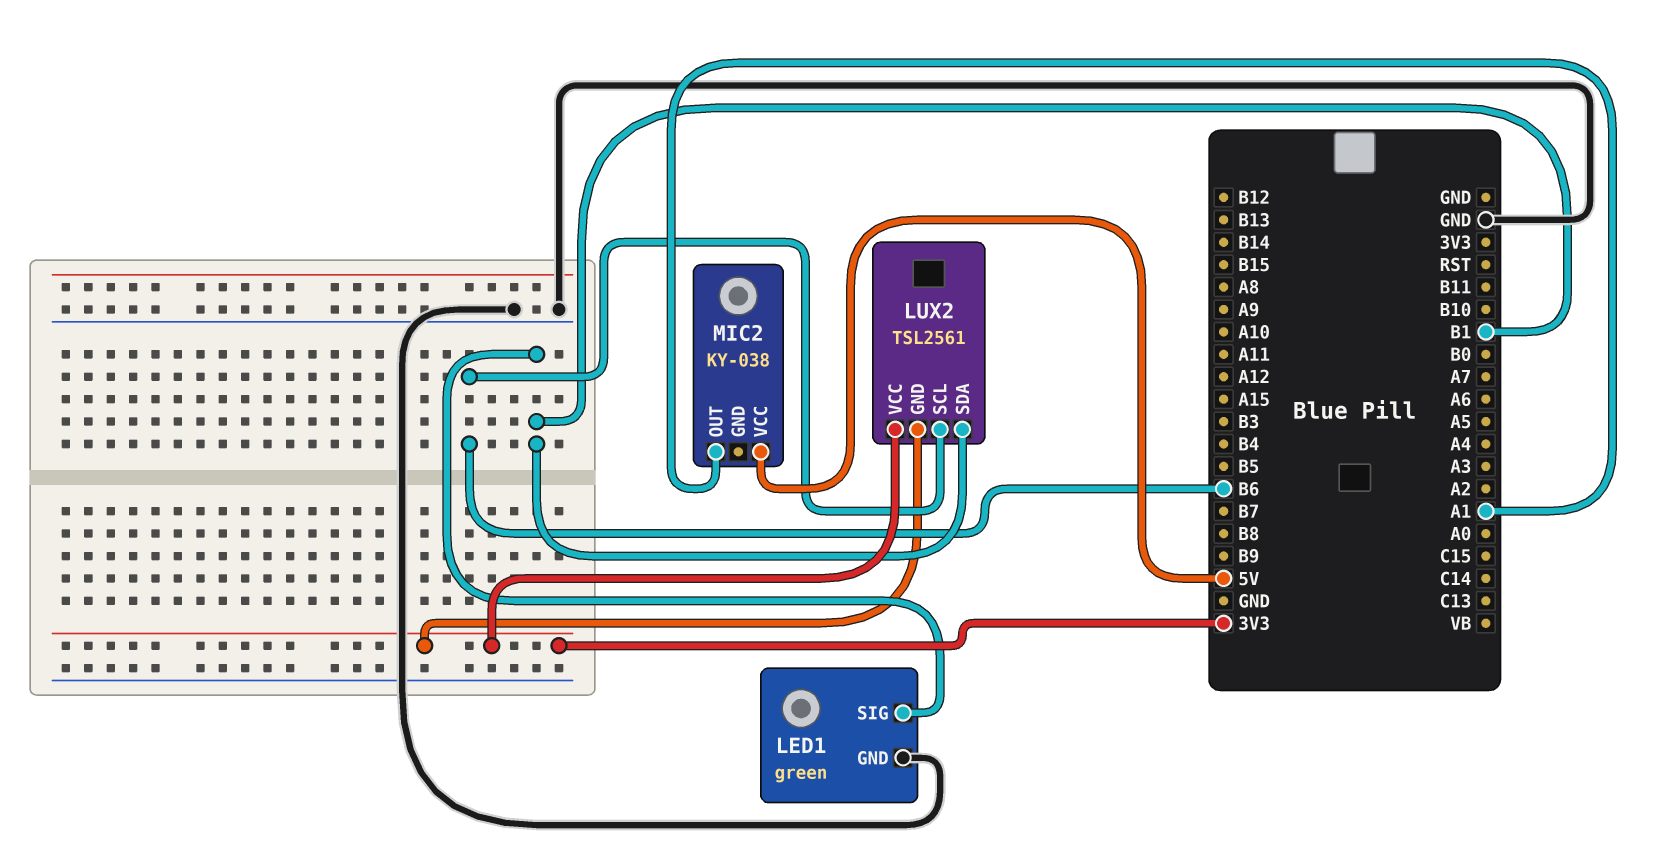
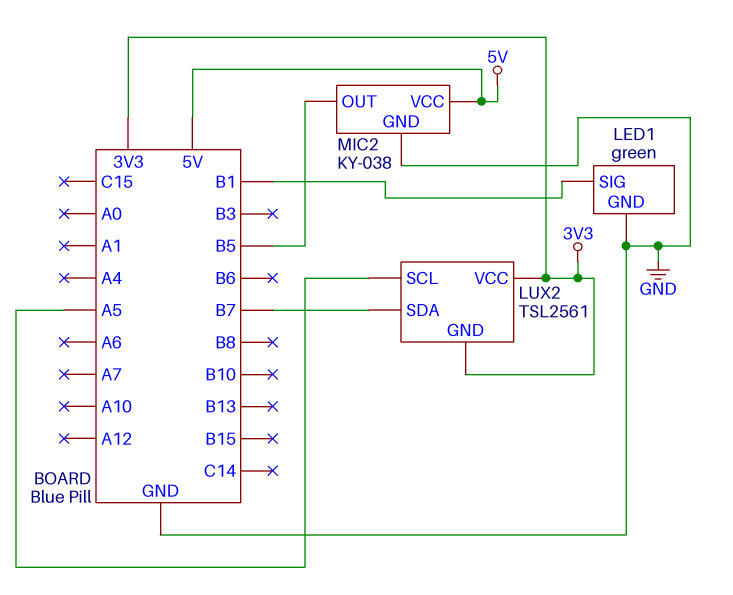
LUX2 pin SCL: B6 -> A5
LUX2 pin SDA: B1 -> B7
MIC2 pin GND: none -> GND
MIC2 pin OUT: A1 -> B5

